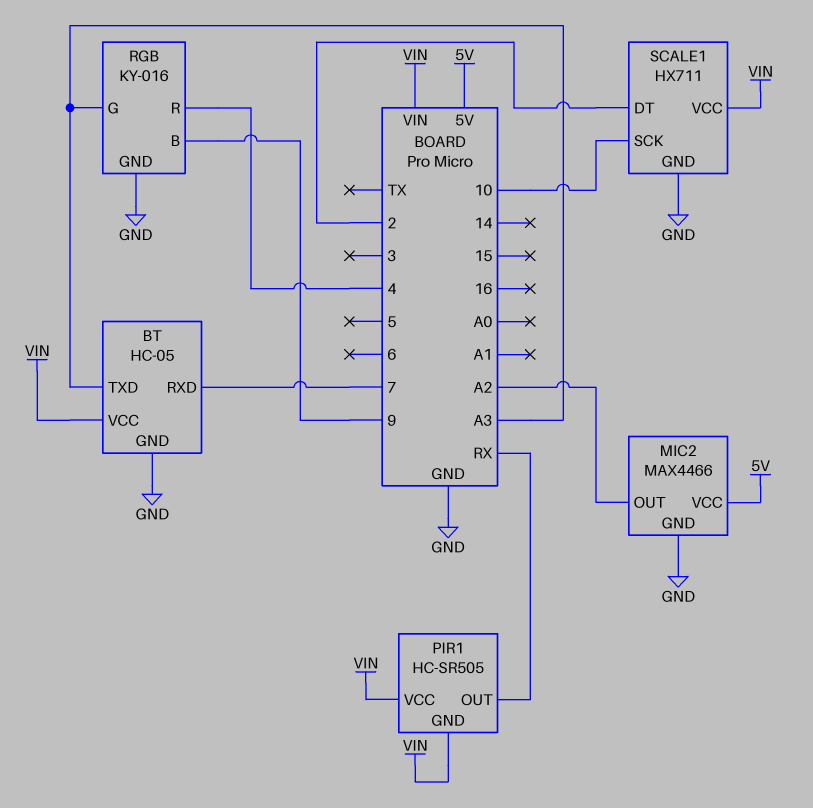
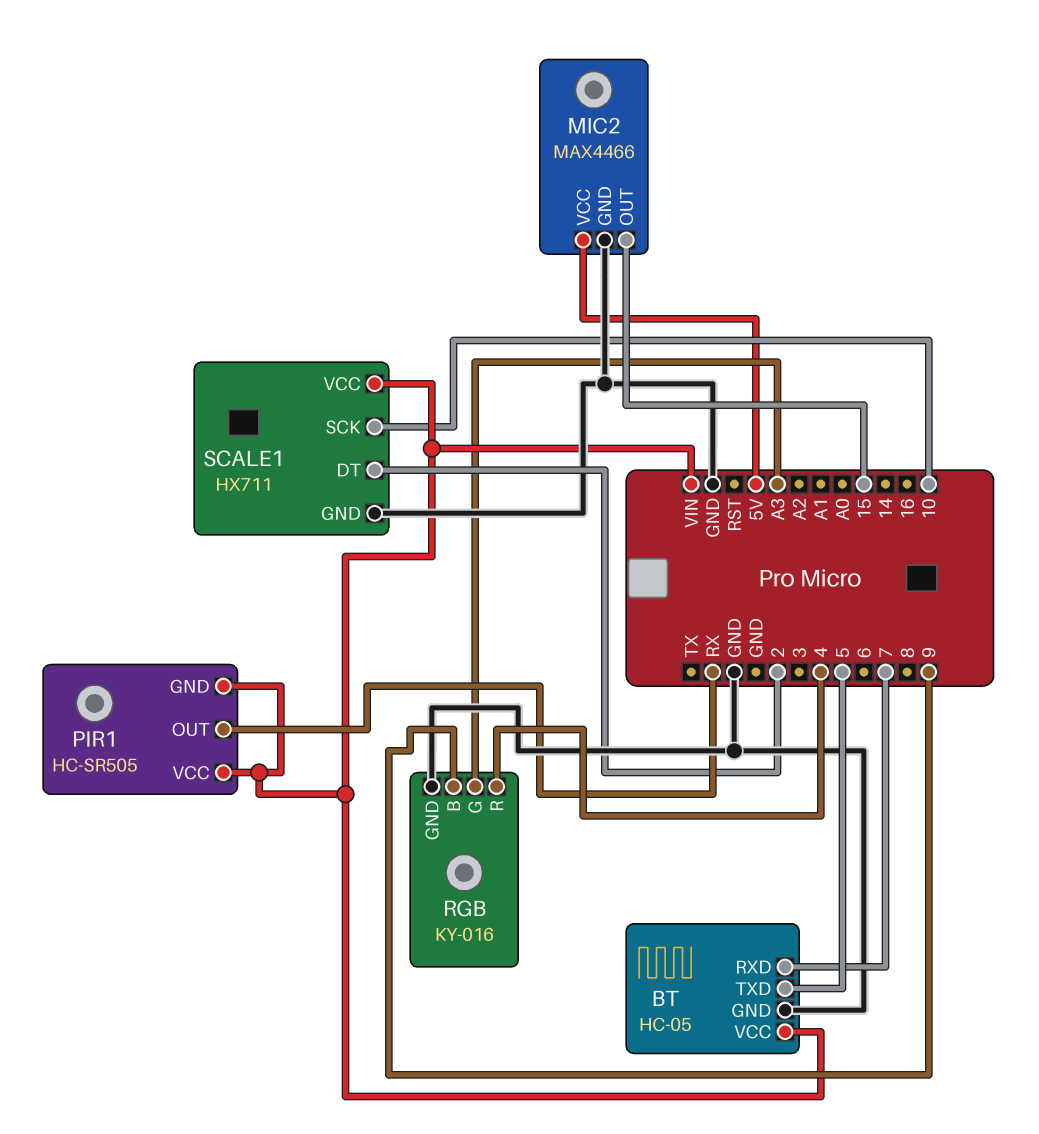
BT pin TXD: A3 -> 5
MIC2 pin OUT: A2 -> 15

